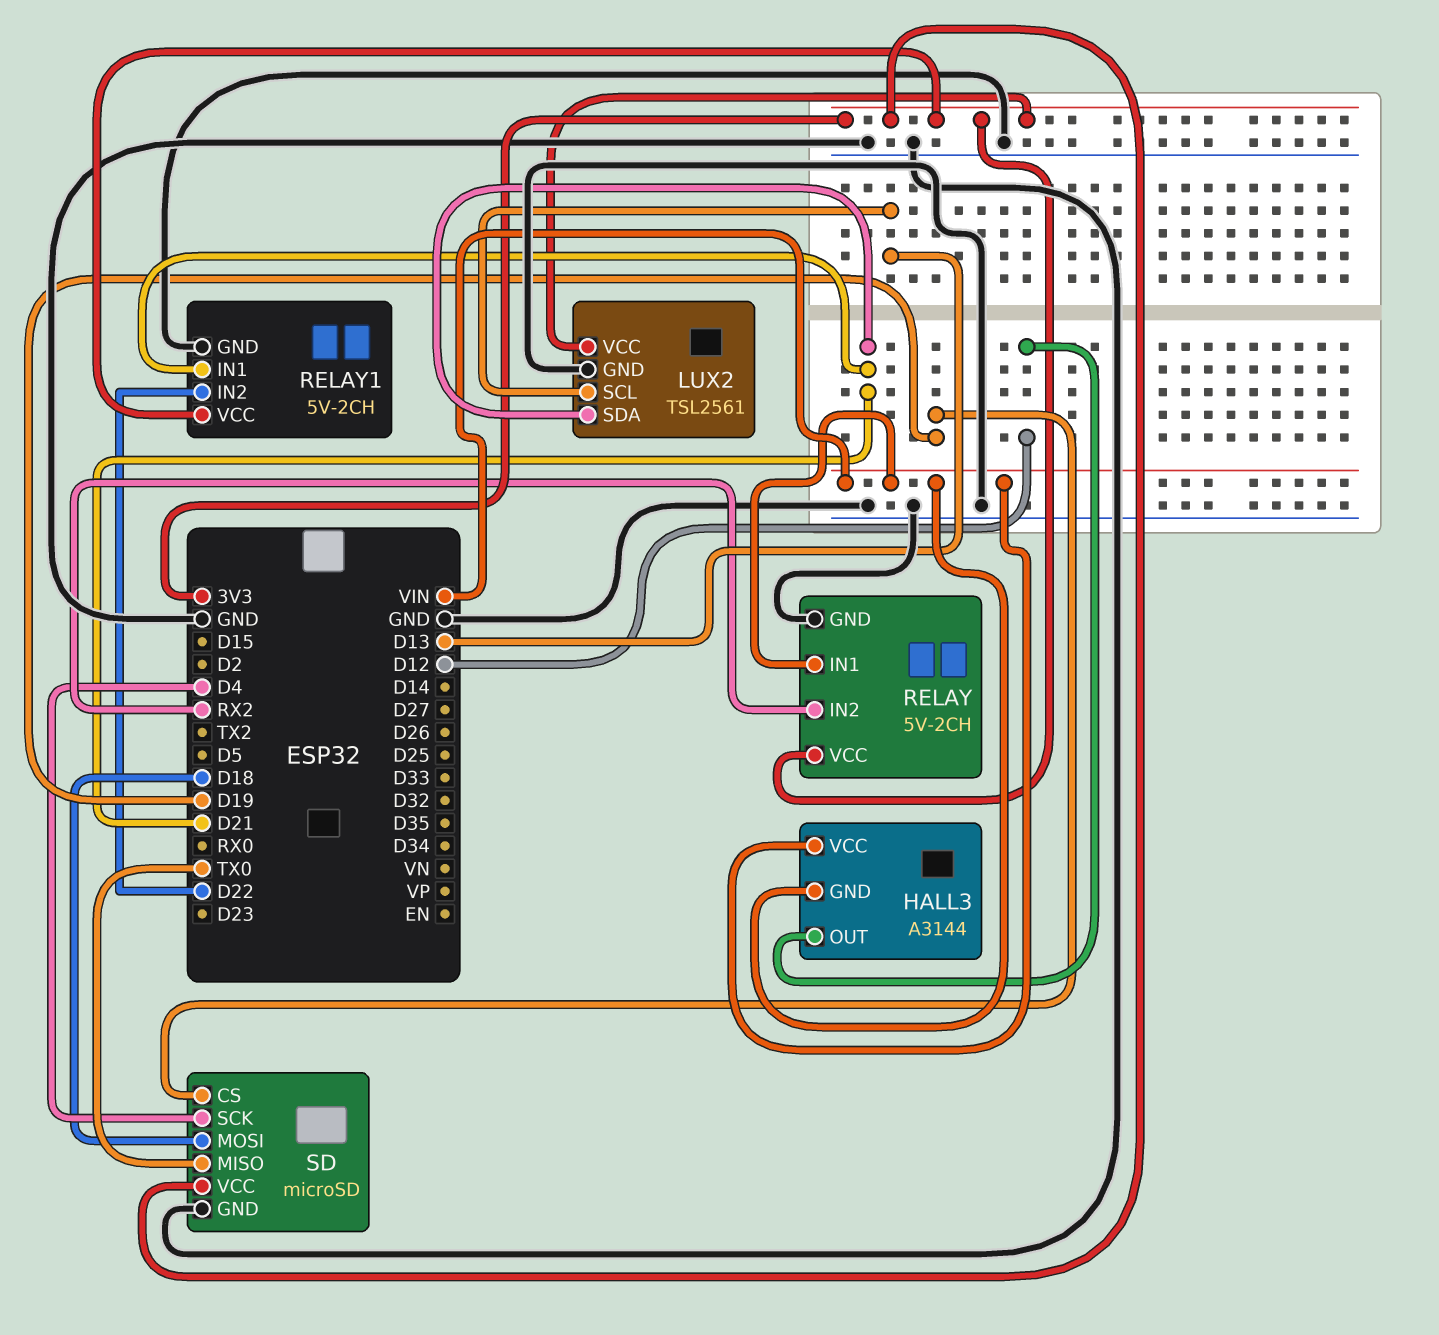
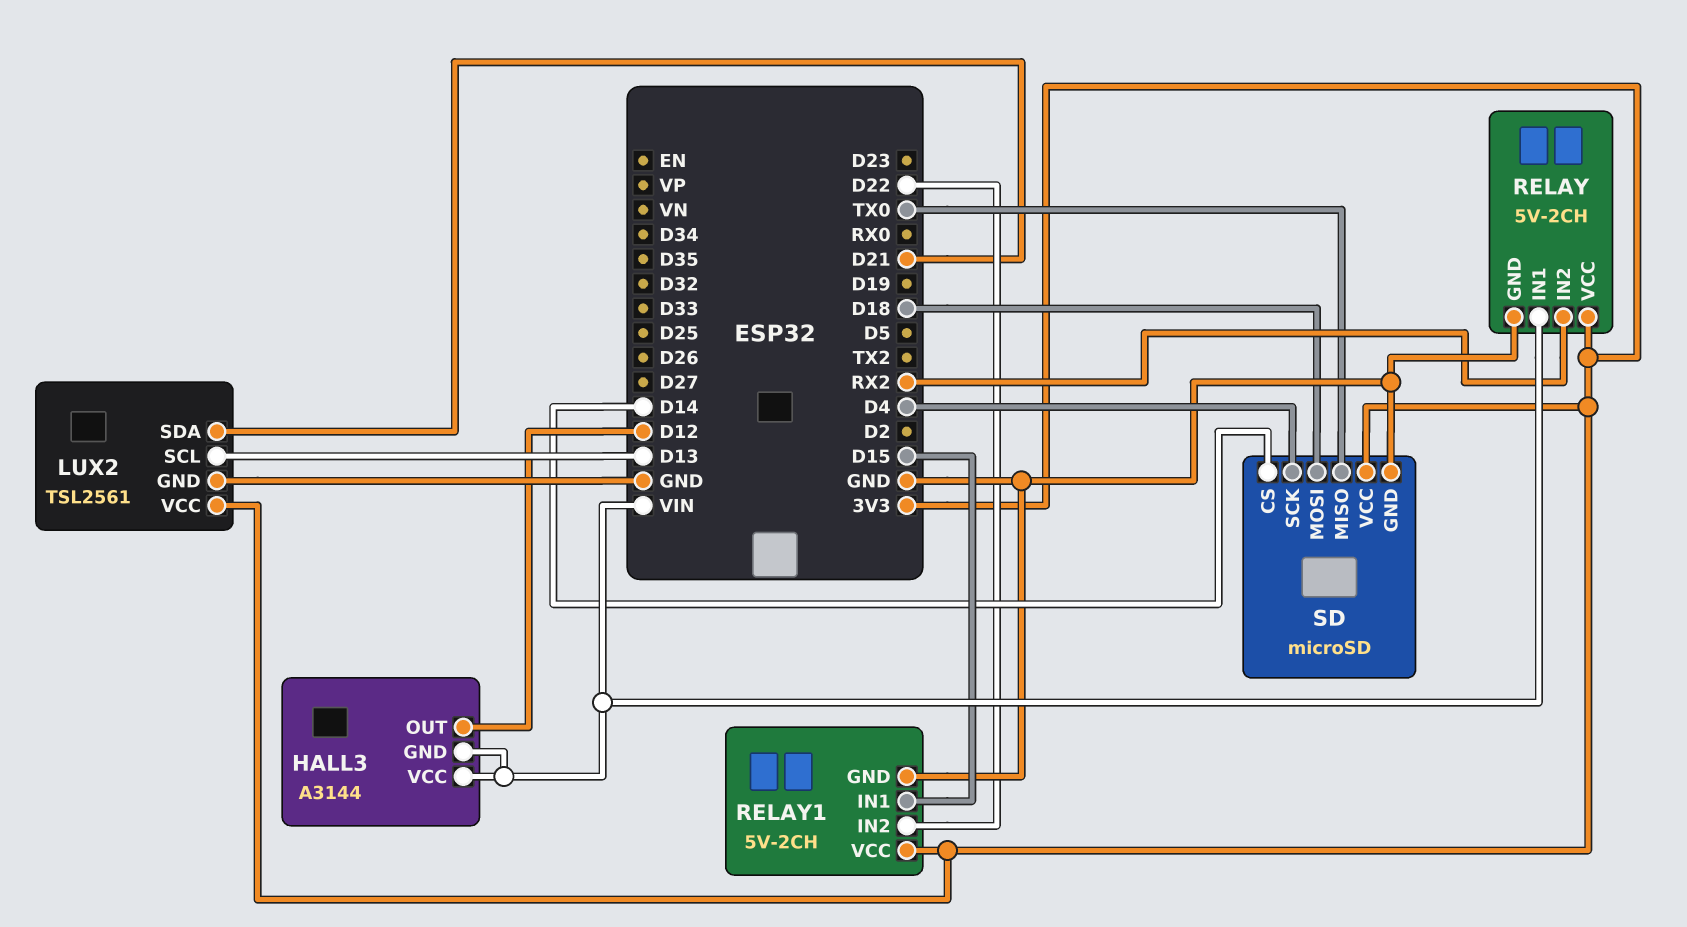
RELAY1 pin IN1: D21 -> D15
SD pin CS: D19 -> D14

